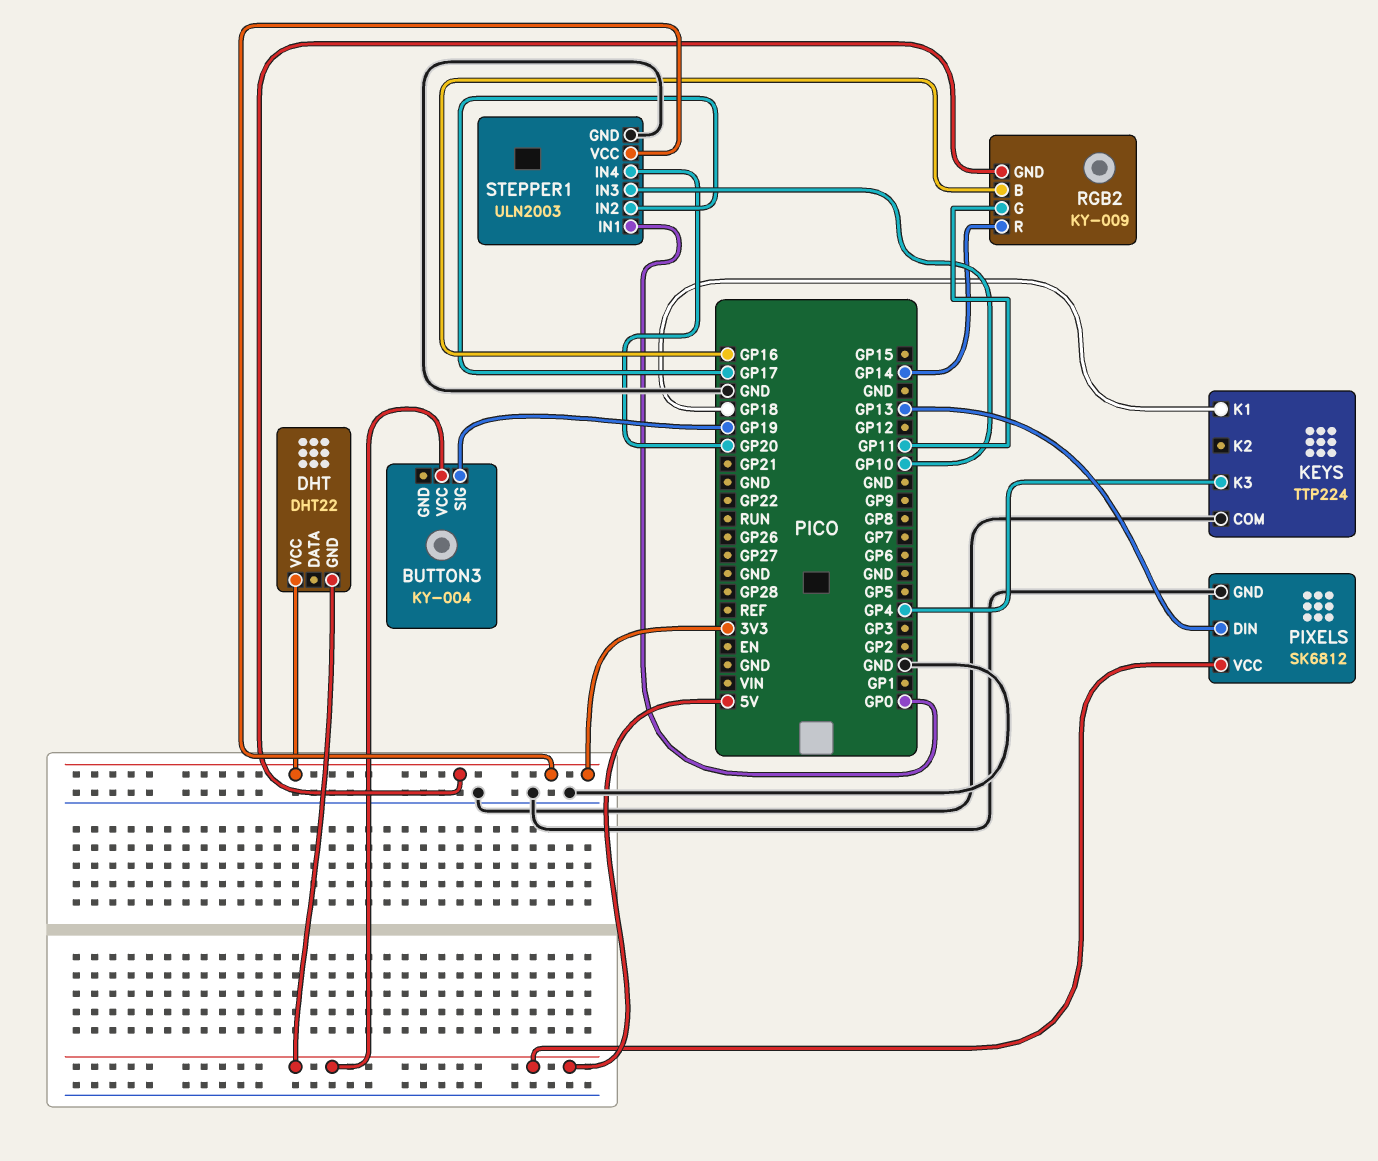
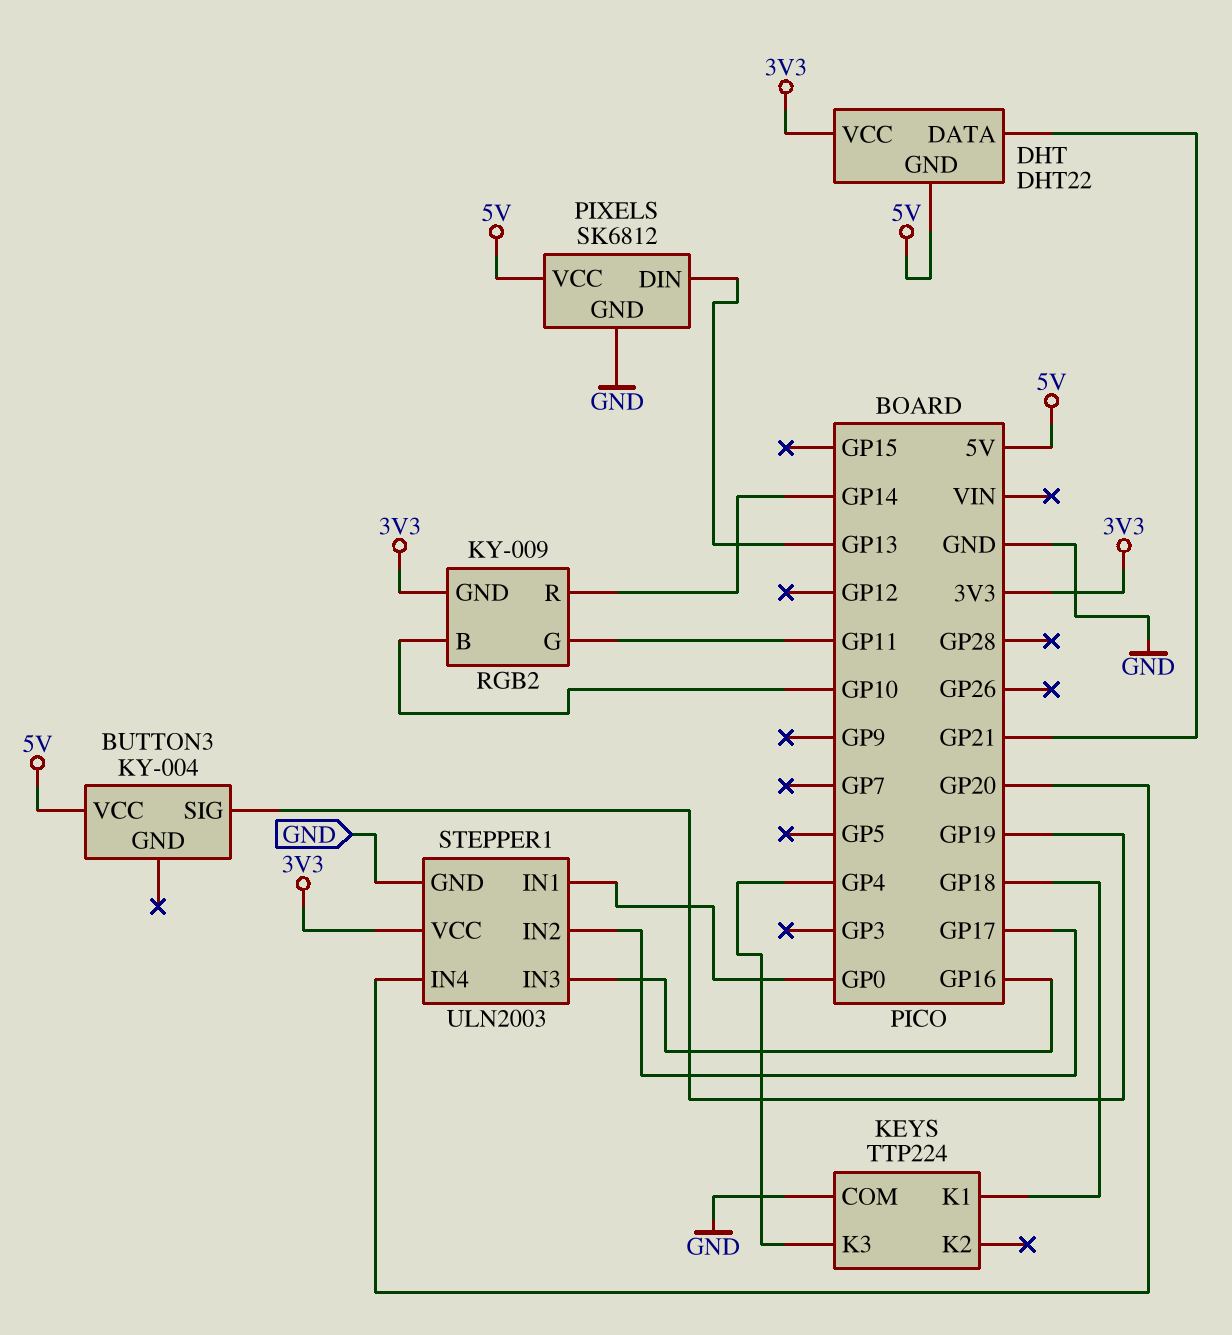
DHT pin DATA: none -> GP21
RGB2 pin B: GP16 -> GP10
STEPPER1 pin IN3: GP10 -> GP16

